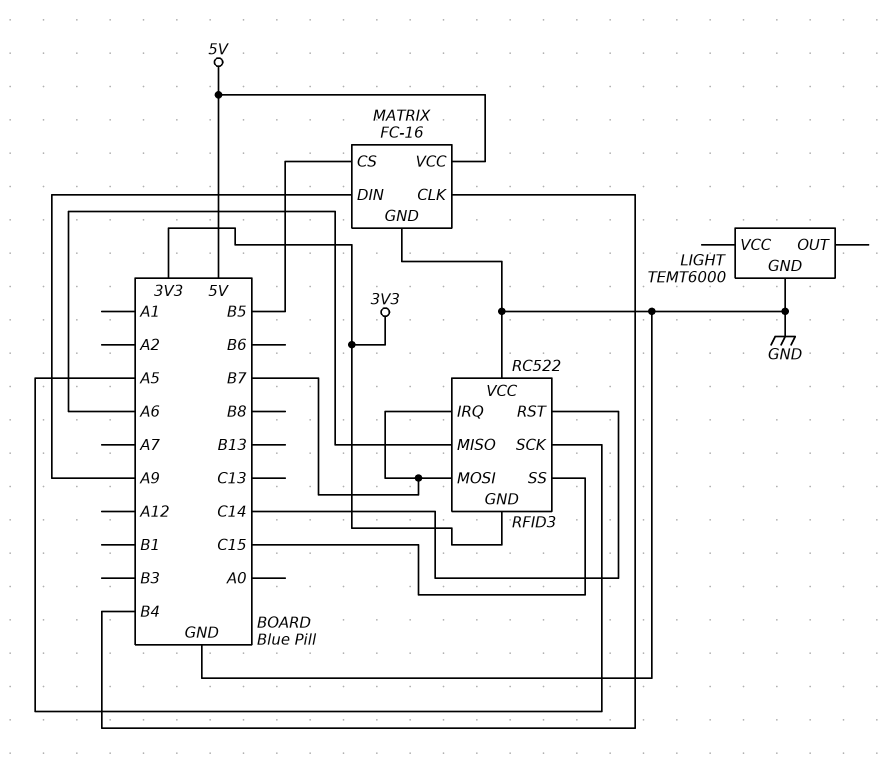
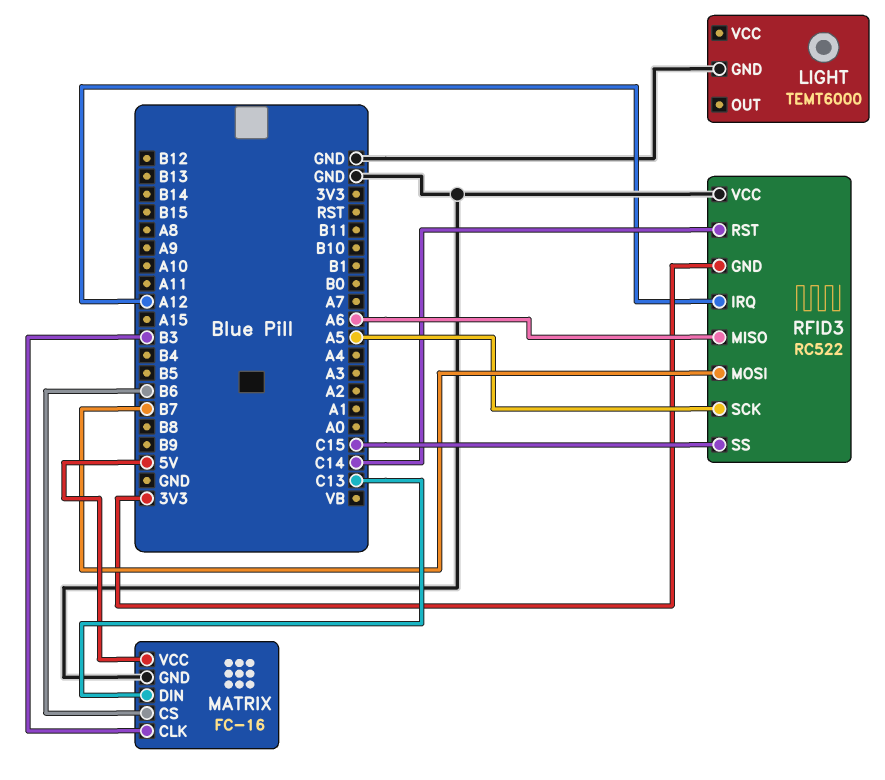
MATRIX pin CLK: B4 -> B3
MATRIX pin CS: B5 -> B6
MATRIX pin DIN: A9 -> C13
RFID3 pin IRQ: B7 -> A12

